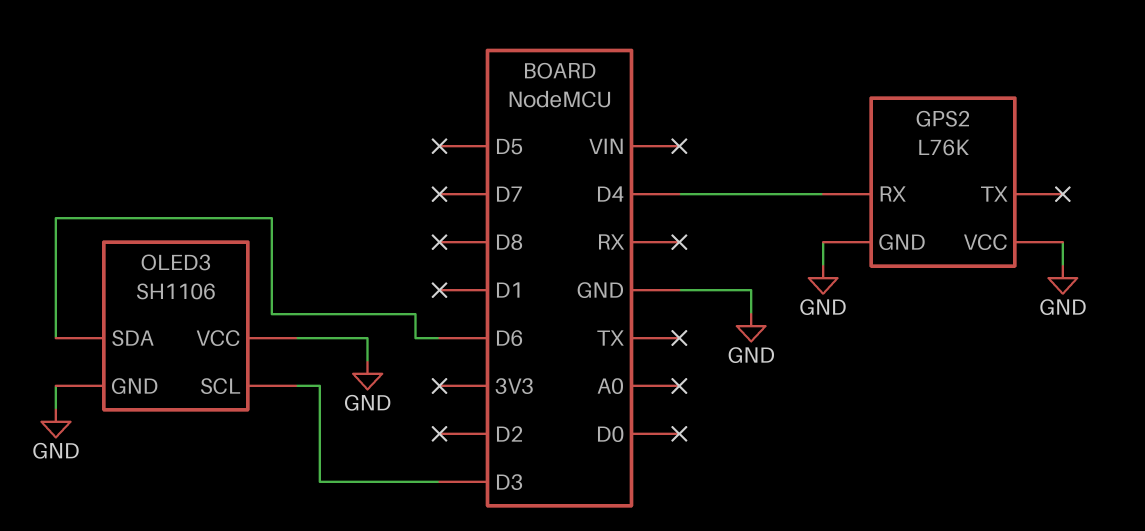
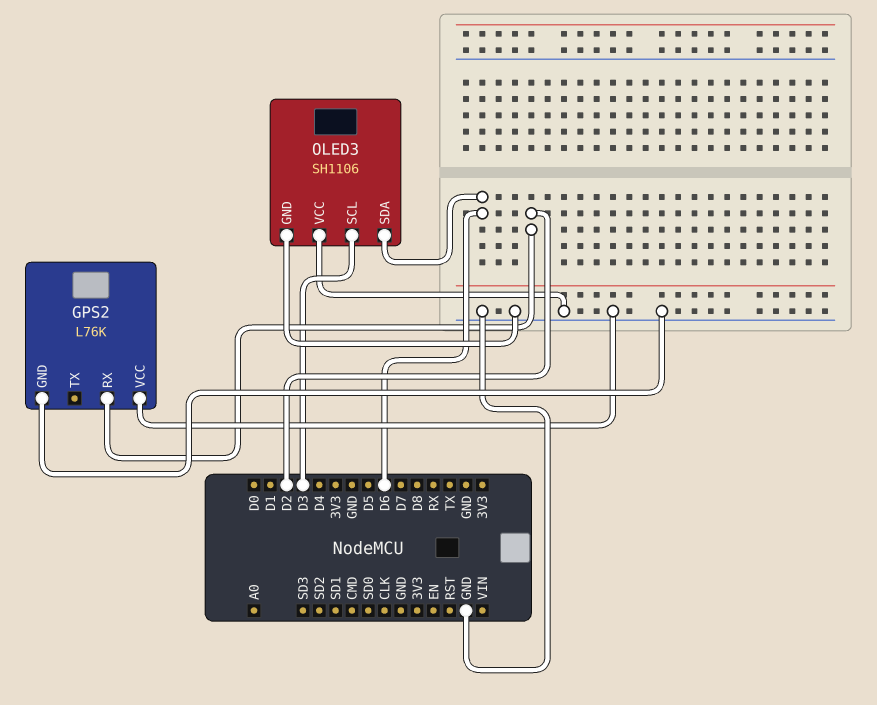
GPS2 pin RX: D4 -> D2

